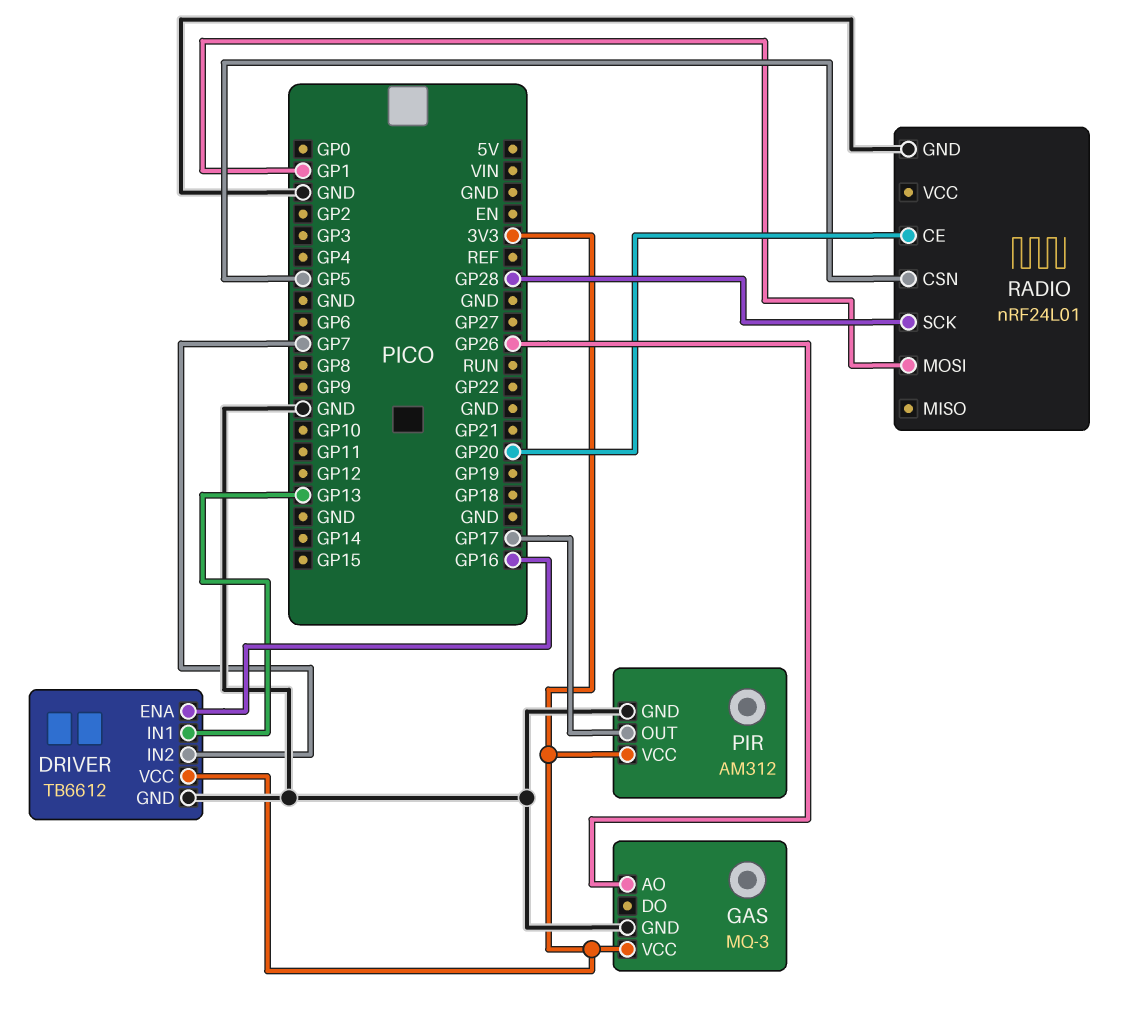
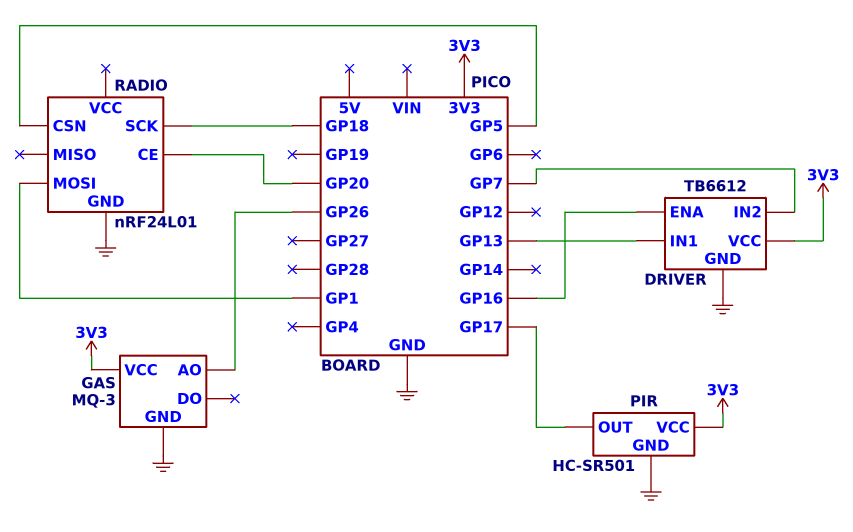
PIR: AM312 -> HC-SR501
RADIO pin SCK: GP28 -> GP18

